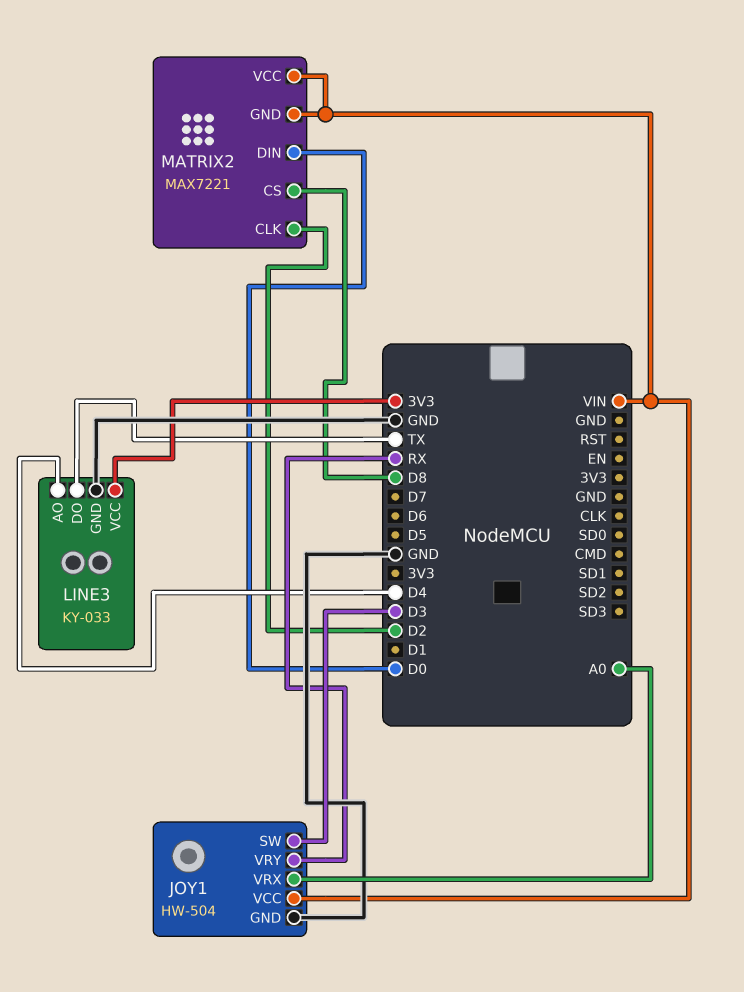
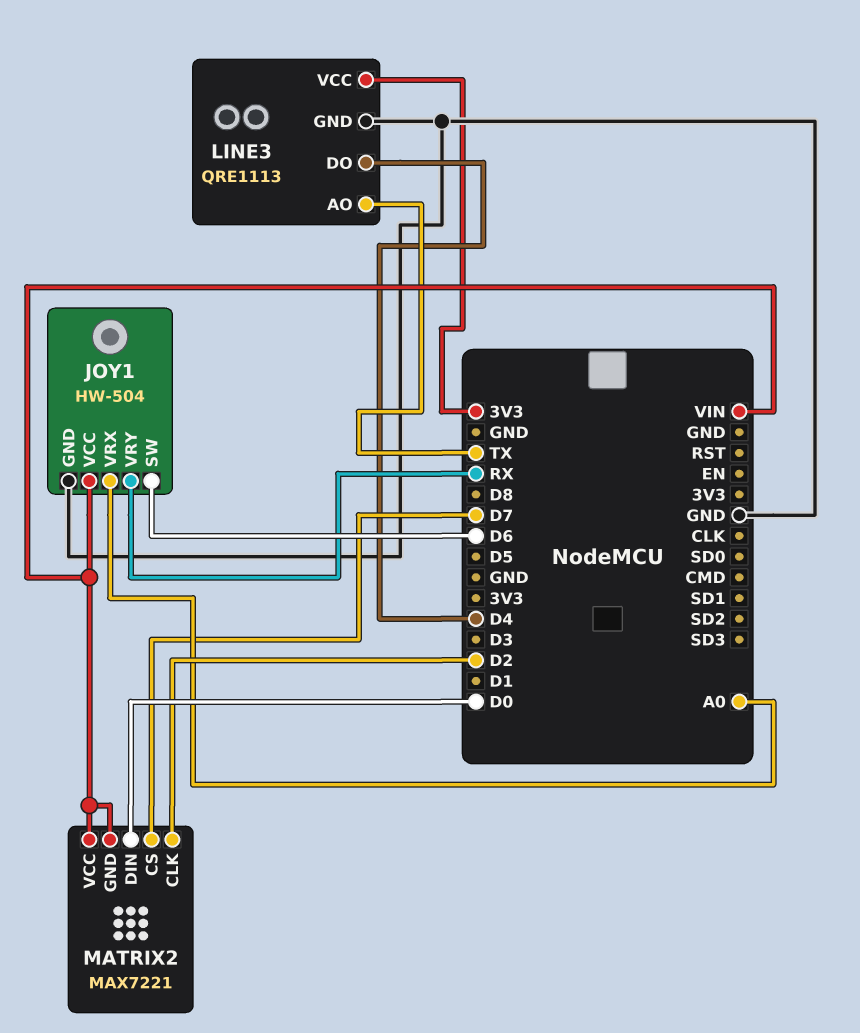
JOY1 pin SW: D3 -> D6
LINE3: KY-033 -> QRE1113
LINE3 pin AO: D4 -> TX
LINE3 pin DO: TX -> D4
MATRIX2 pin CS: D8 -> D7

